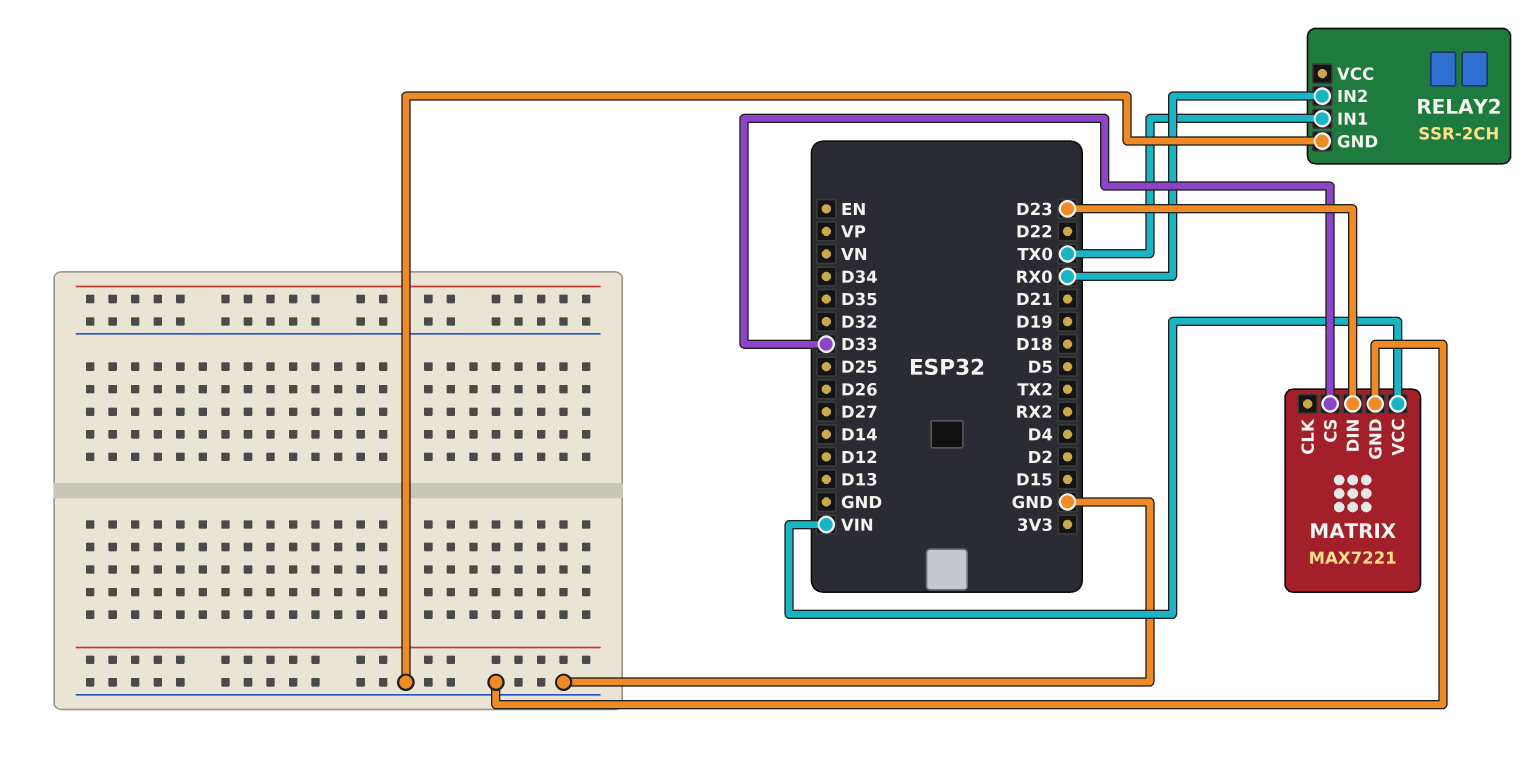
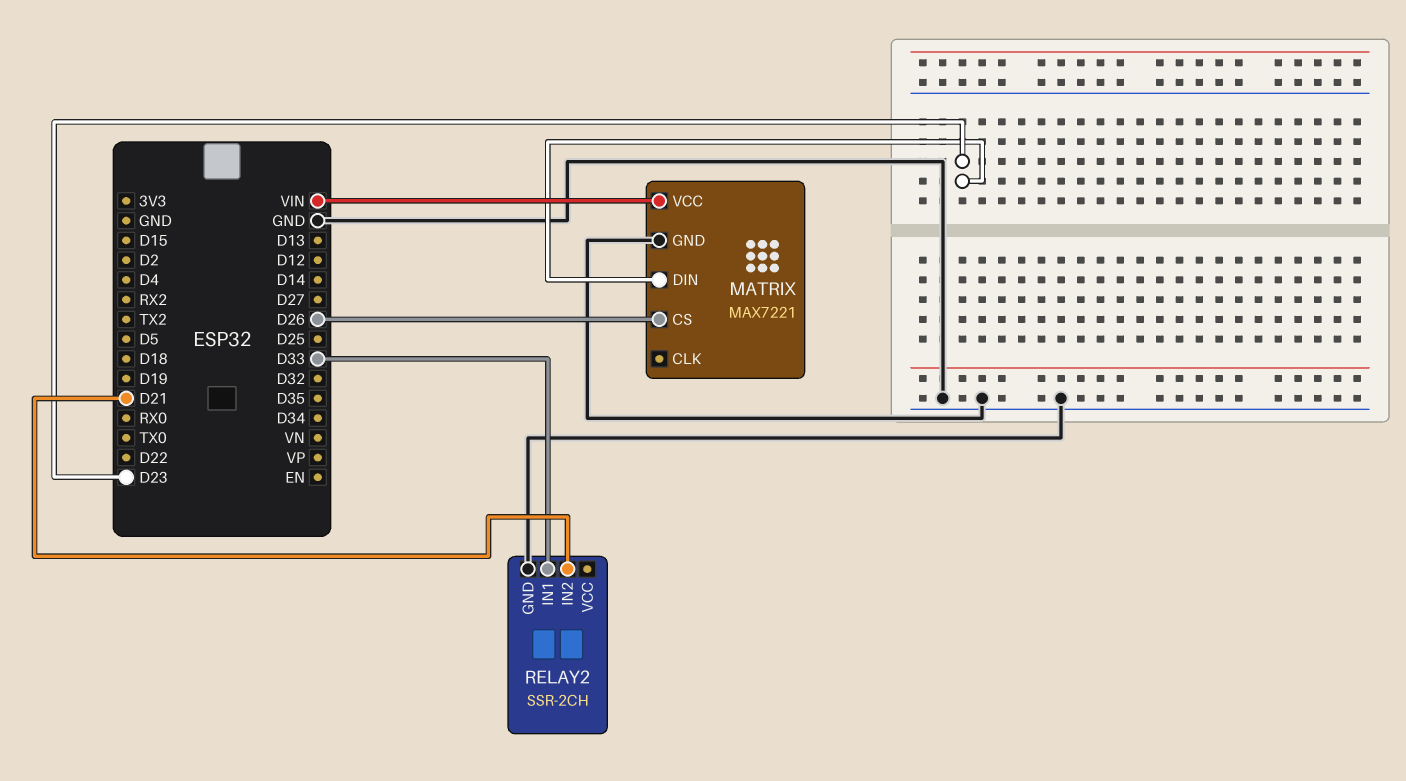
MATRIX pin CS: D33 -> D26
RELAY2 pin IN1: TX0 -> D33
RELAY2 pin IN2: RX0 -> D21

